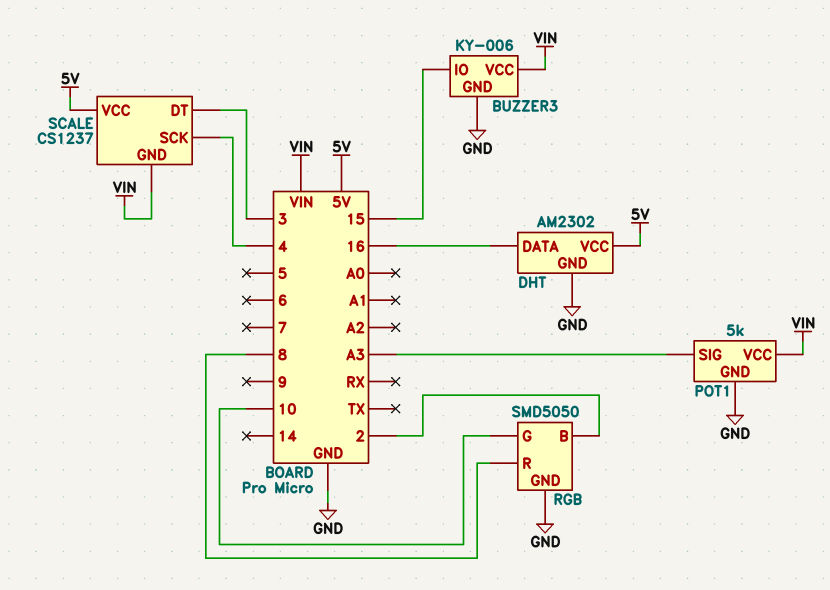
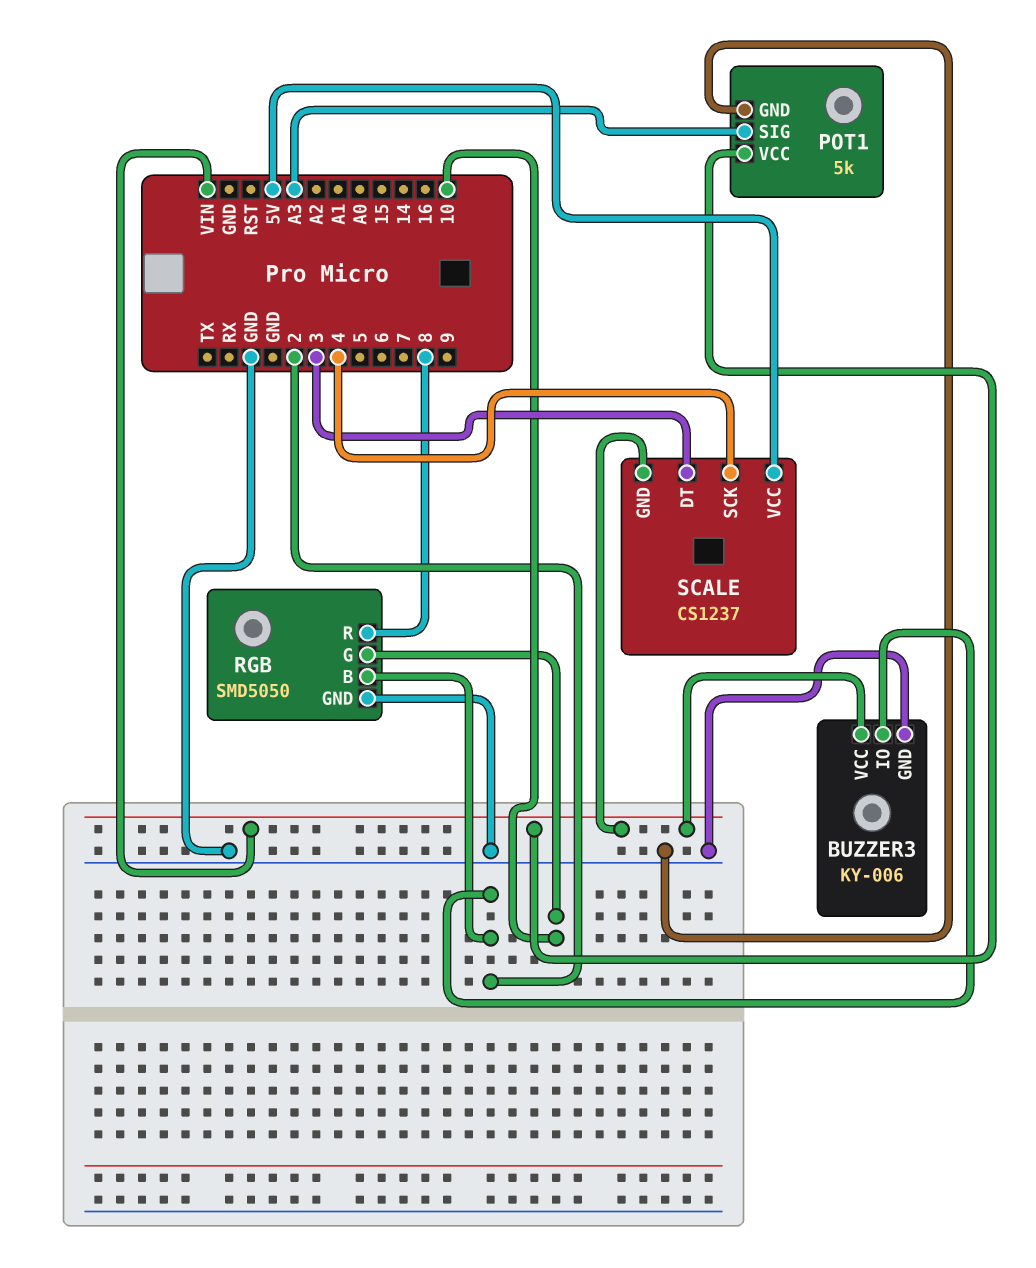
BUZZER3 pin IO: 15 -> 2
DHT: AM2302 -> none
DHT pin DATA: 16 -> none
DHT pin GND: GND -> none
DHT pin VCC: 5V -> none

